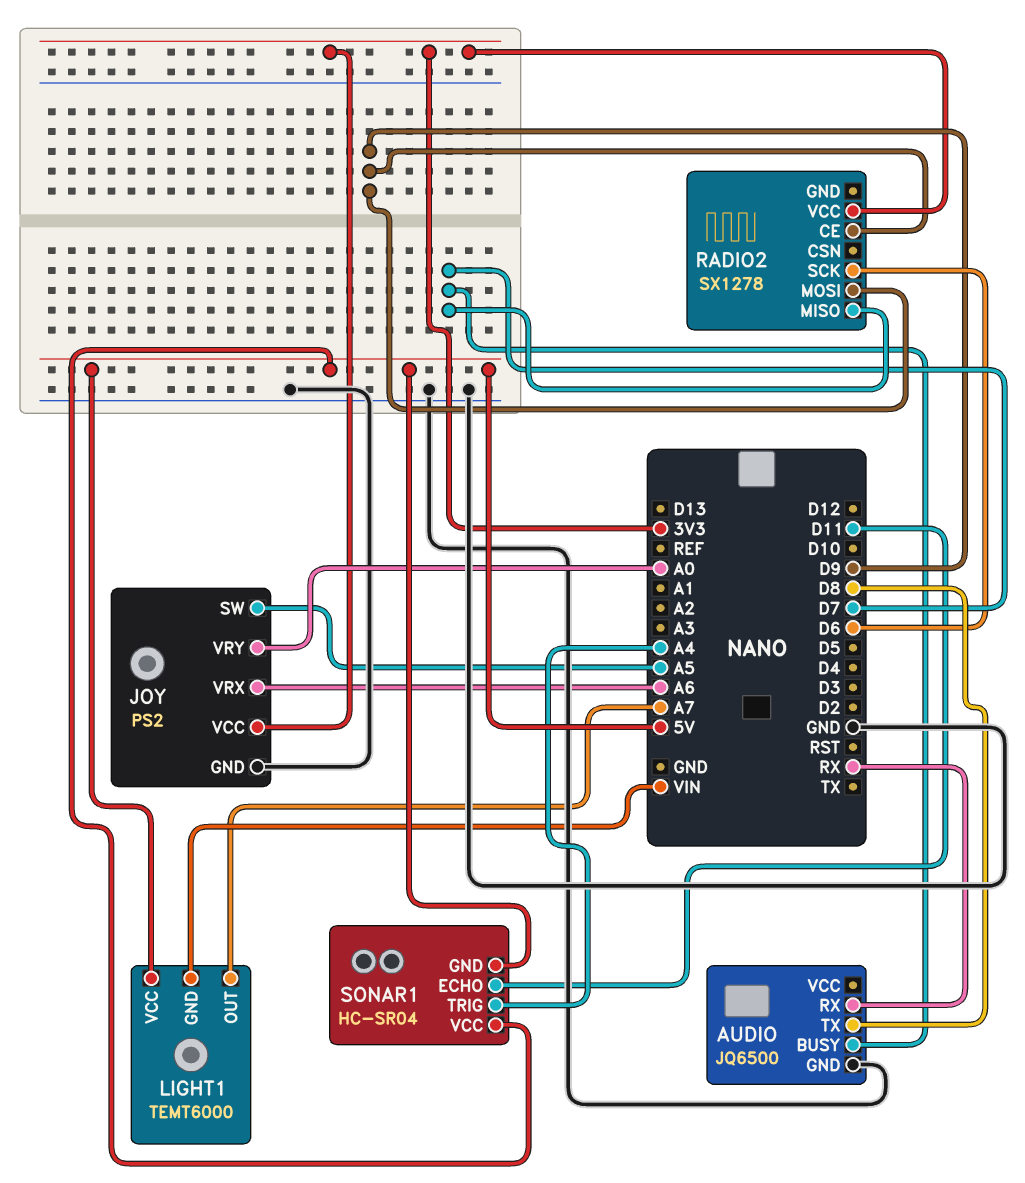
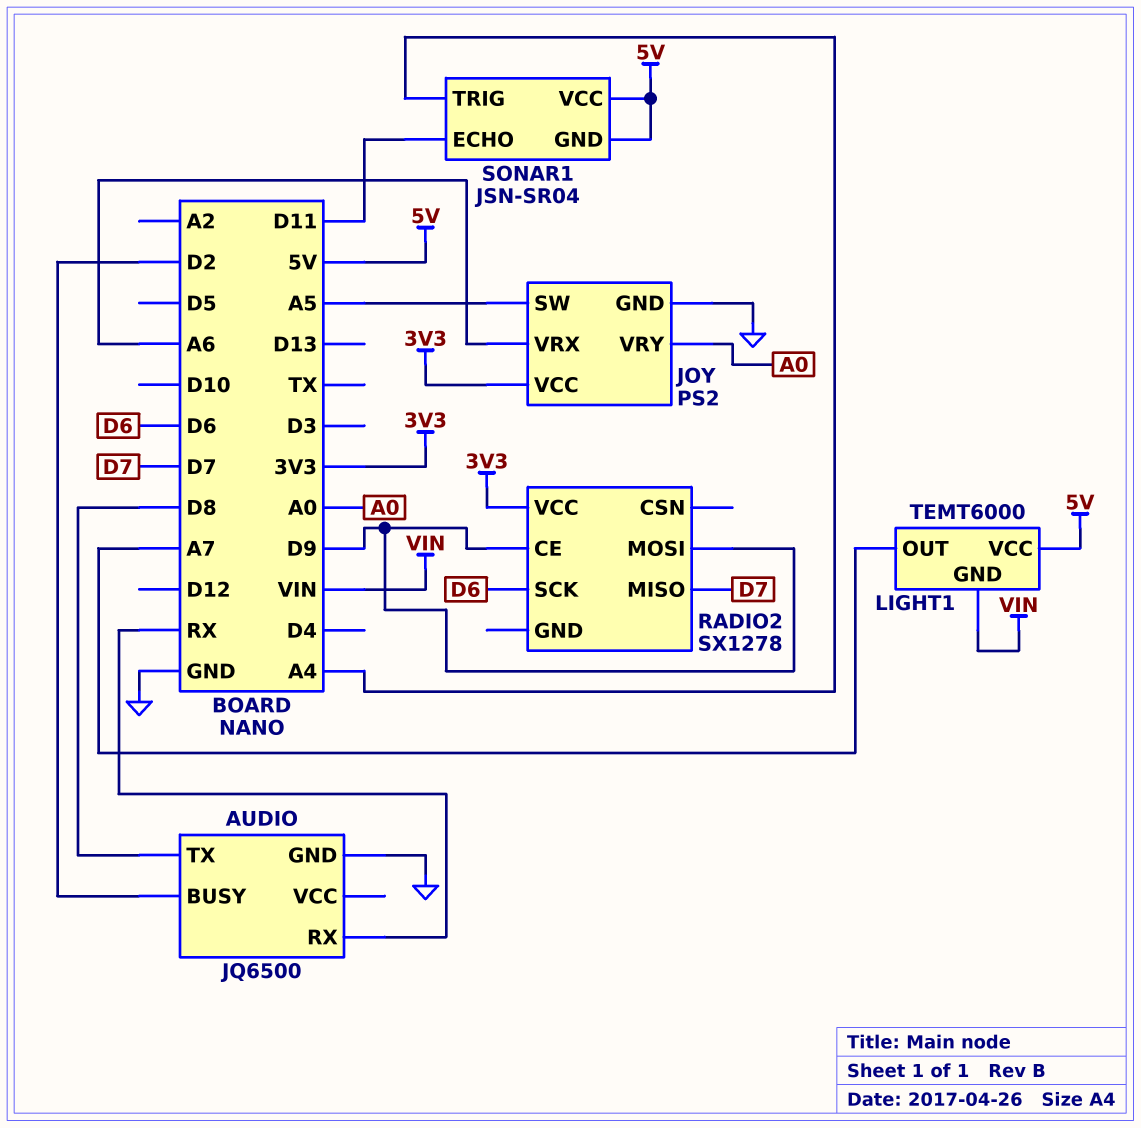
AUDIO pin BUSY: D7 -> D2
SONAR1: HC-SR04 -> JSN-SR04

